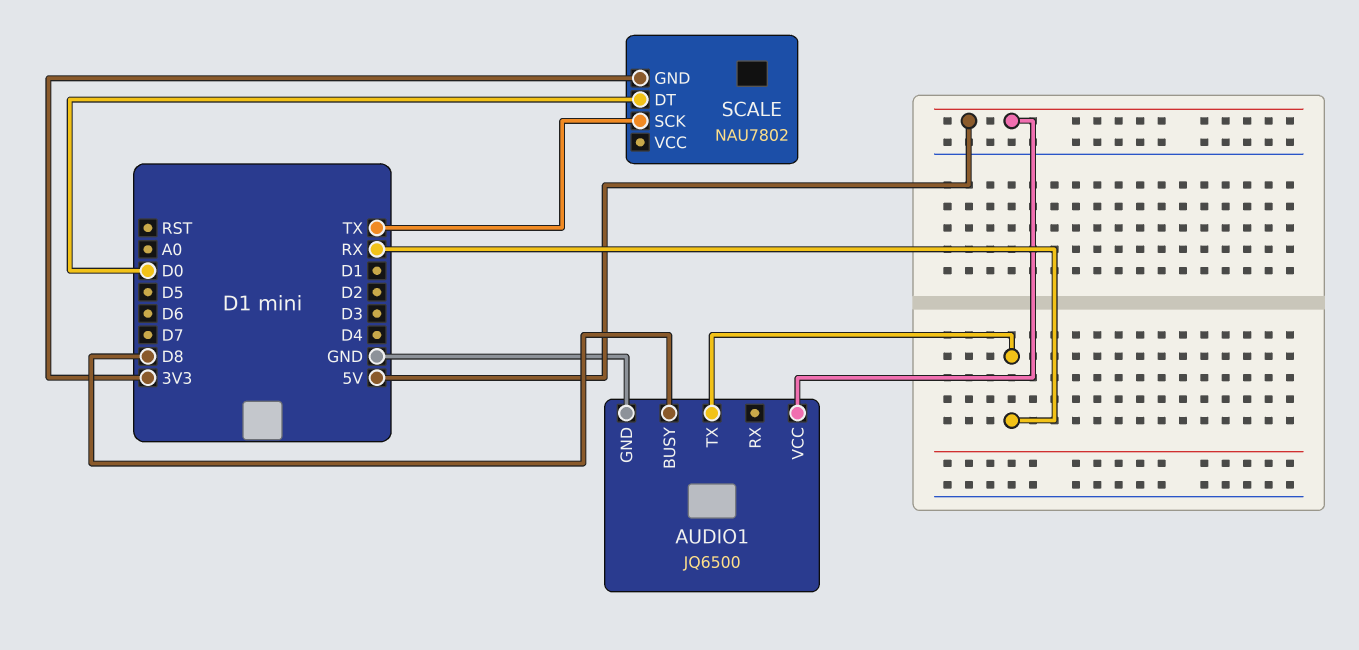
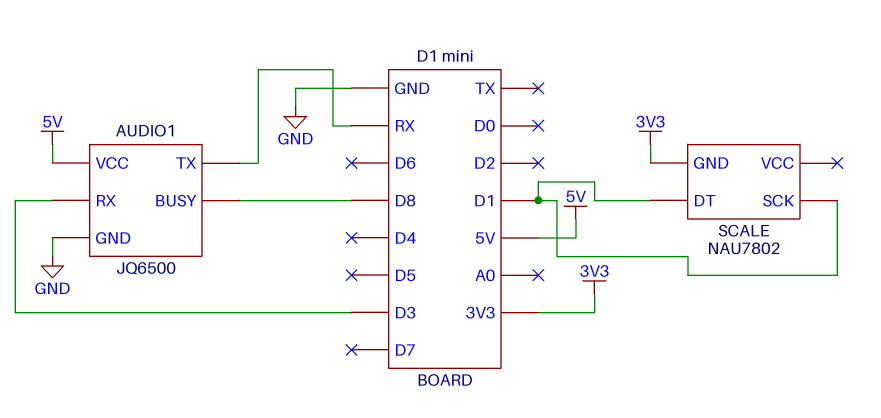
AUDIO1 pin RX: none -> D3
SCALE pin DT: D0 -> D1
SCALE pin SCK: TX -> D1

